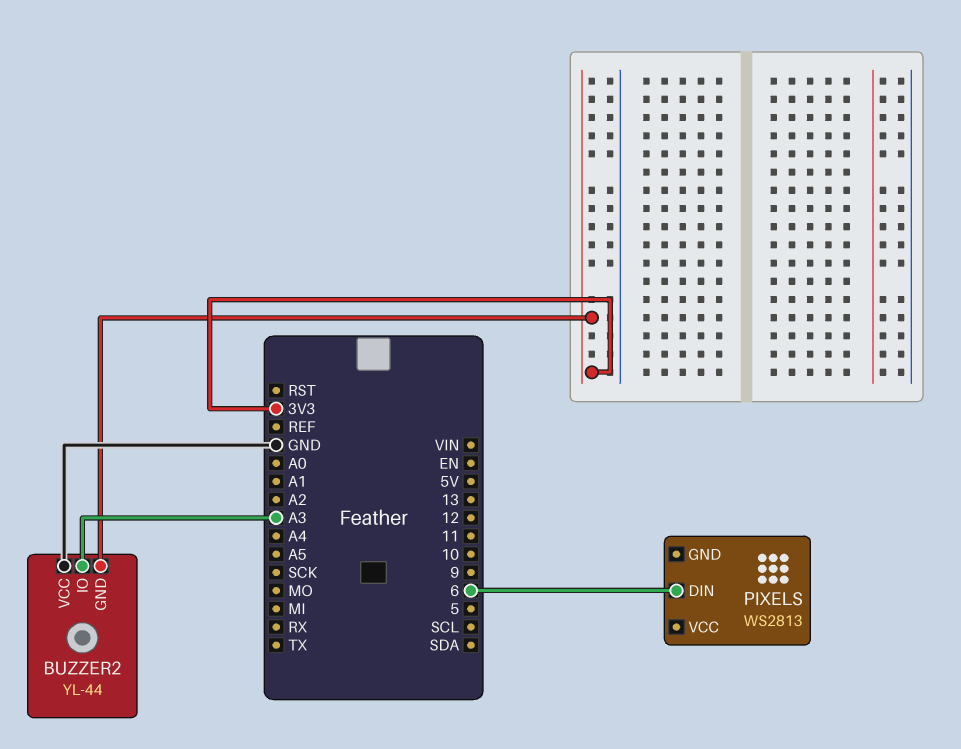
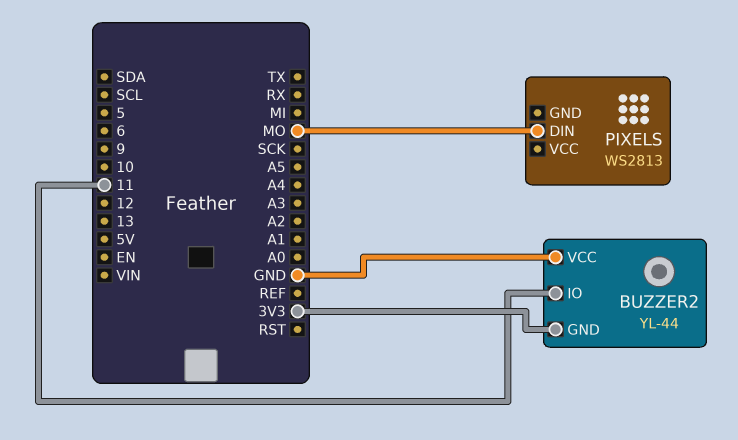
BUZZER2 pin IO: A3 -> 11
PIXELS pin DIN: 6 -> MO

